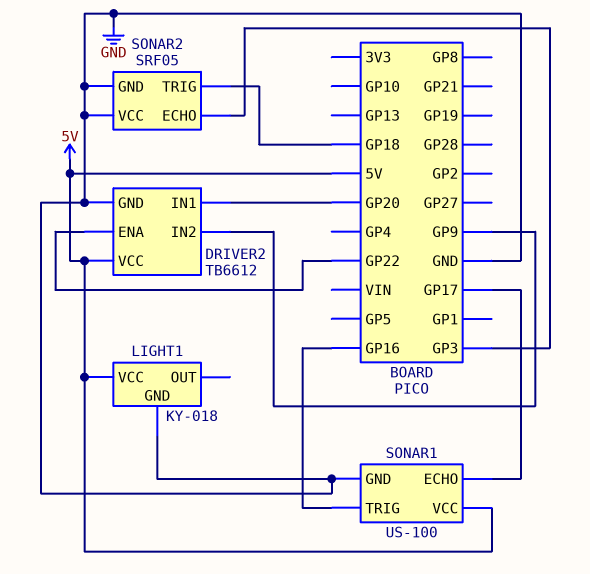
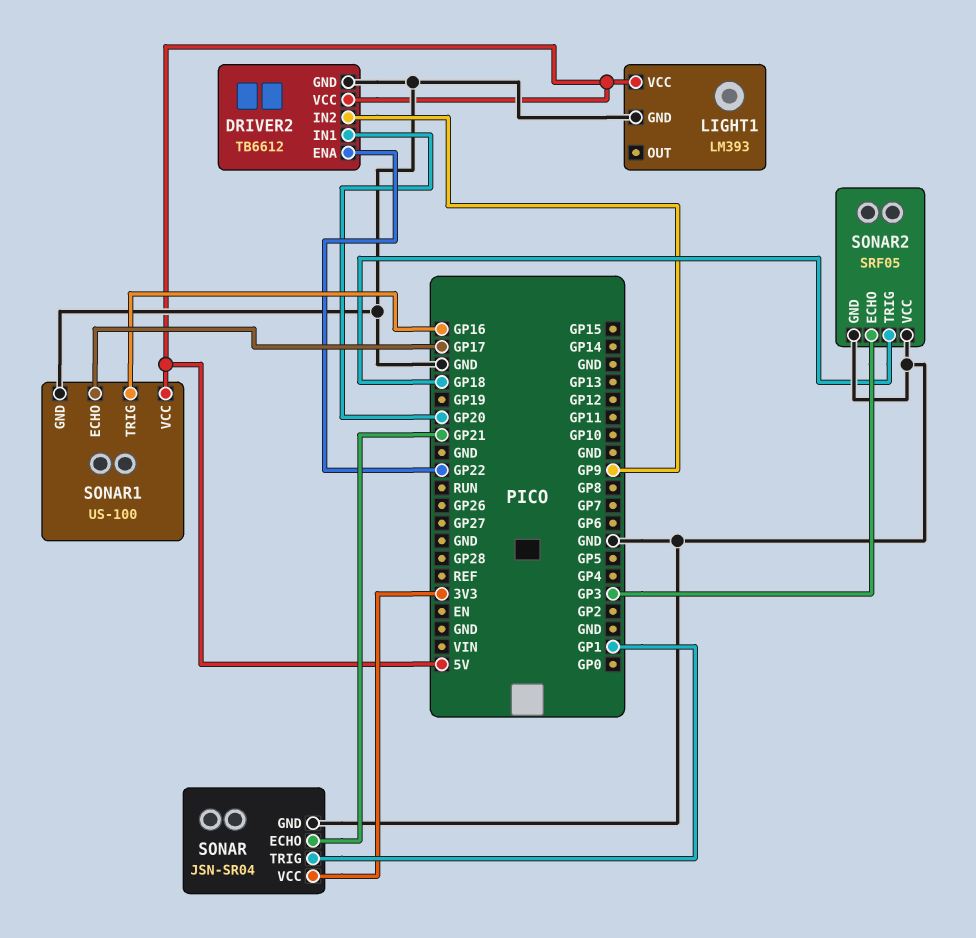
LIGHT1: KY-018 -> LM393
SONAR: none -> JSN-SR04
SONAR pin ECHO: none -> GP21
SONAR pin GND: none -> GND
SONAR pin TRIG: none -> GP1
SONAR pin VCC: none -> 3V3

